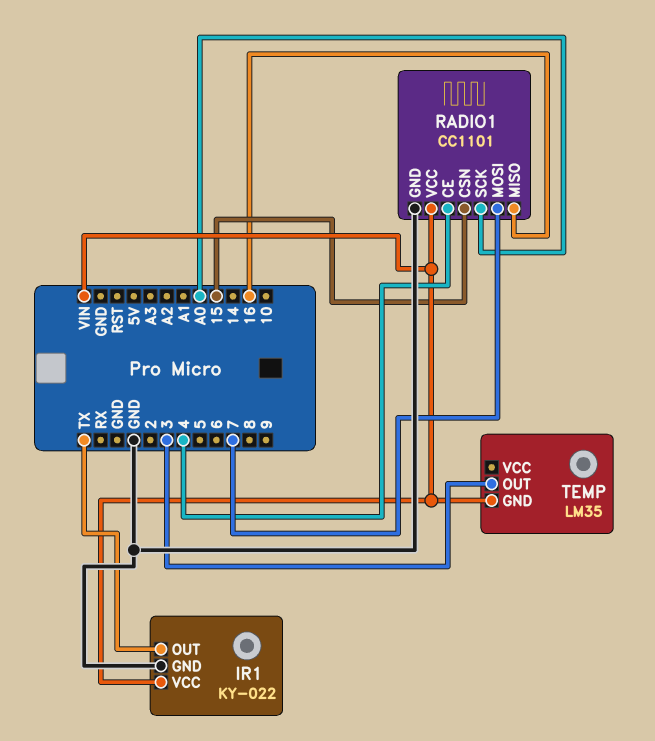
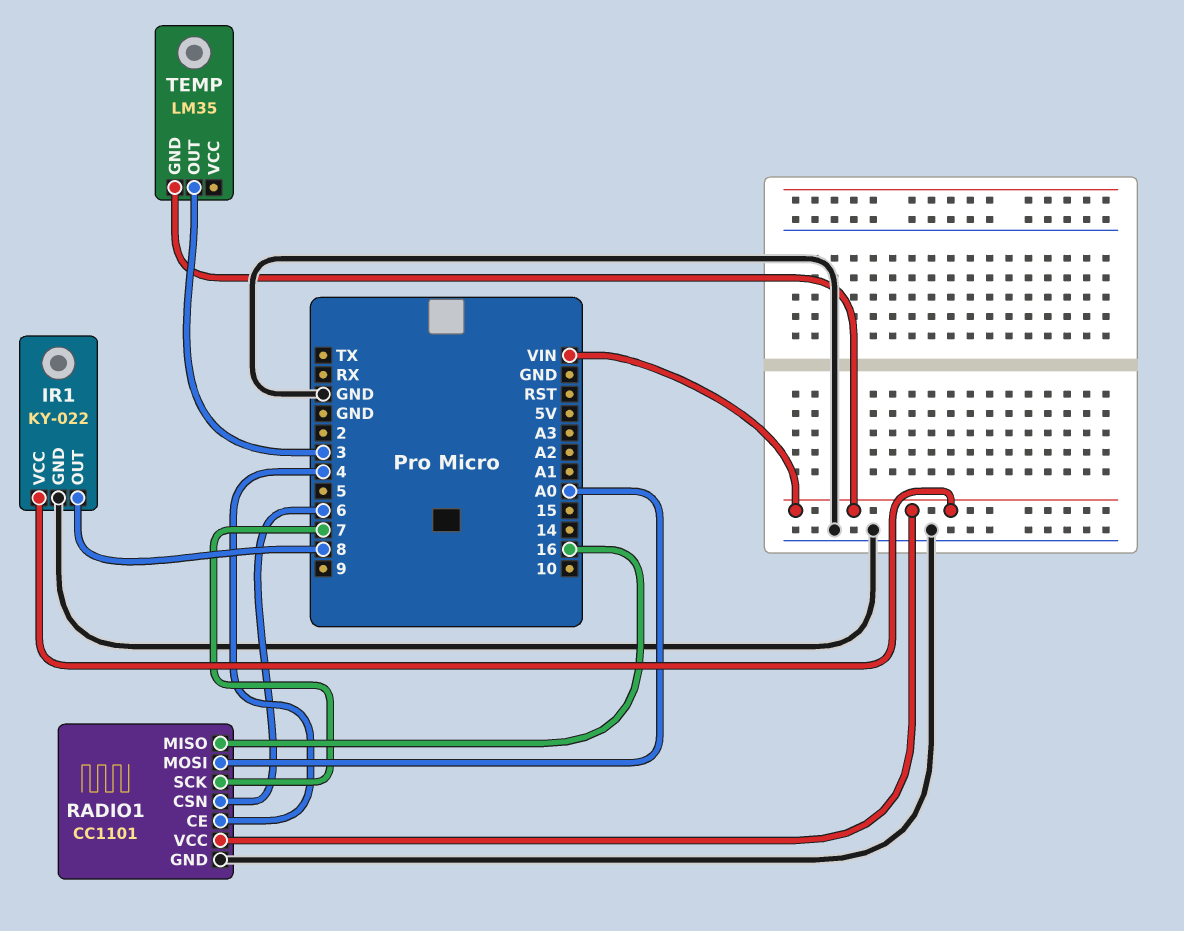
IR1 pin OUT: TX -> 8
RADIO1 pin CSN: 15 -> 6
RADIO1 pin MOSI: 7 -> A0
RADIO1 pin SCK: A0 -> 7

